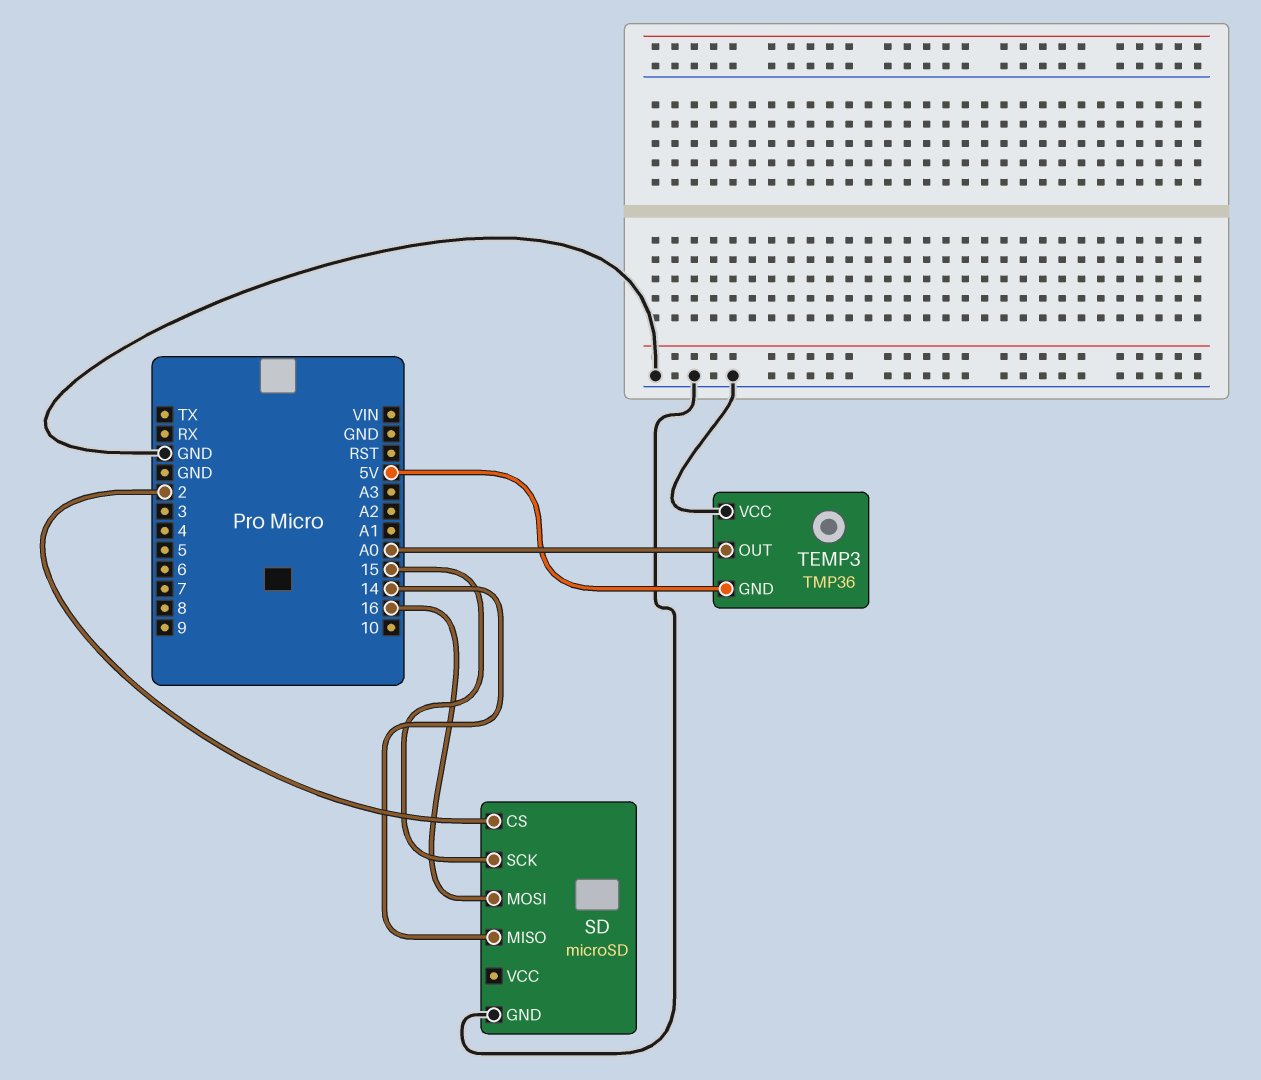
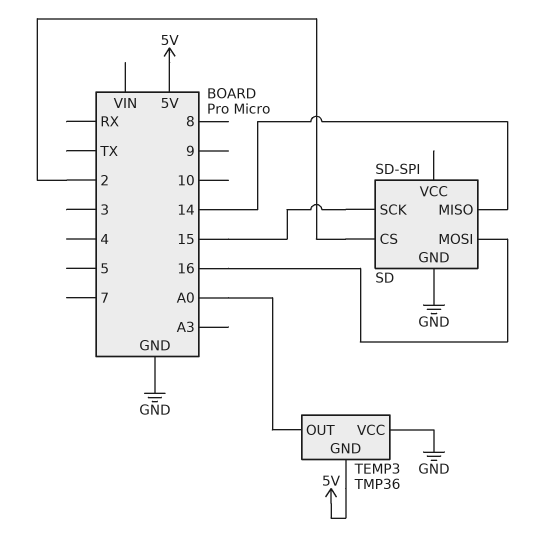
SD: microSD -> SD-SPI

